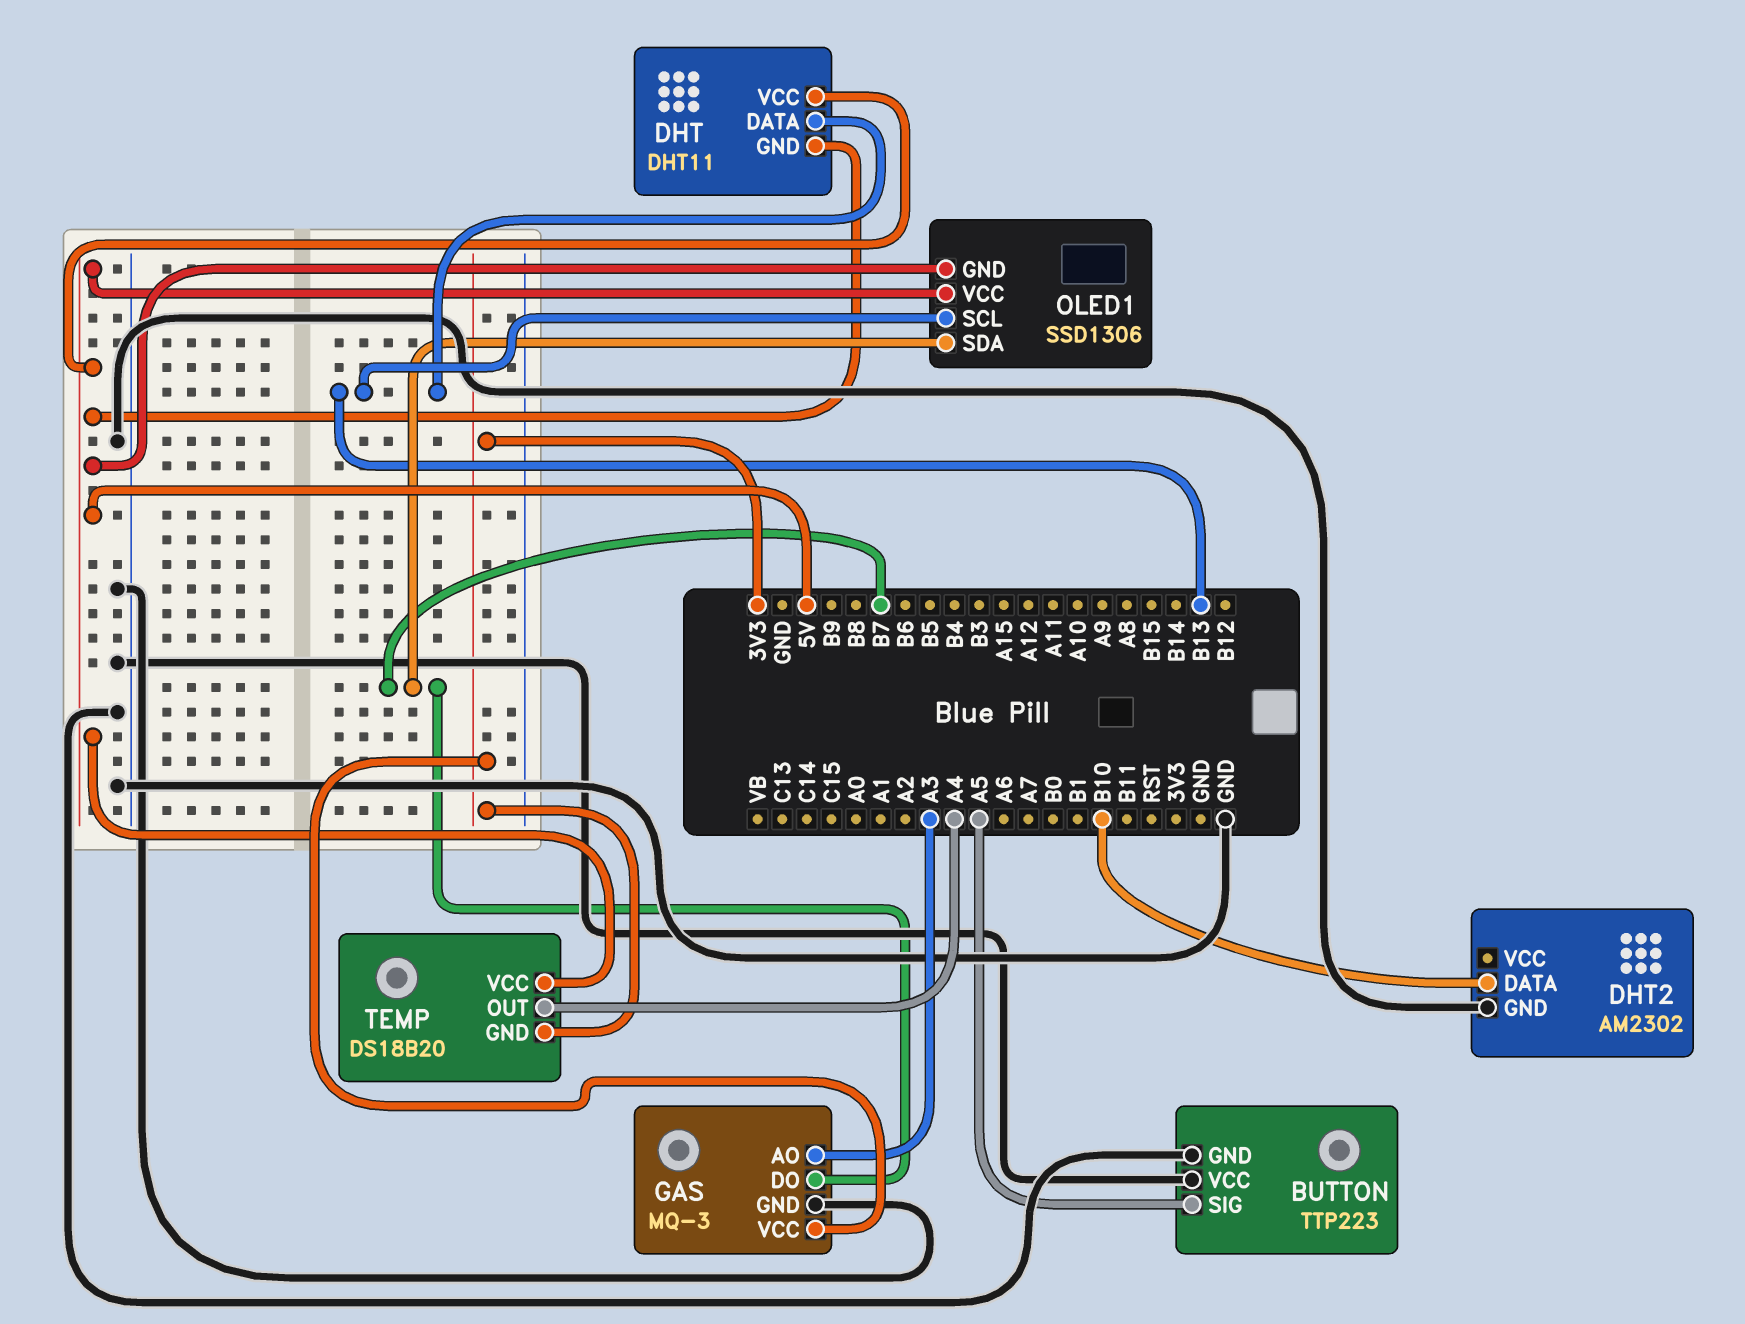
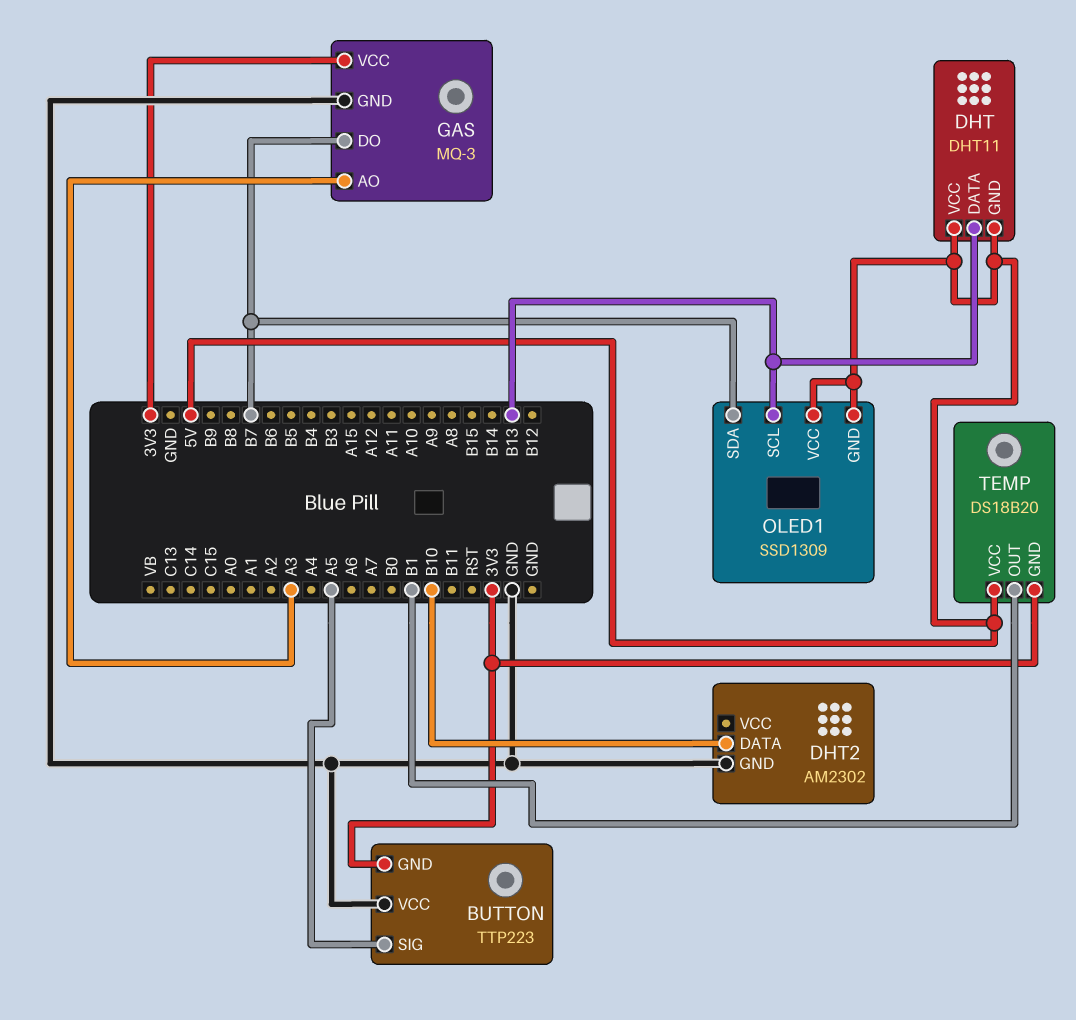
BUTTON pin GND: GND -> 3V3
OLED1: SSD1306 -> SSD1309
TEMP pin OUT: A4 -> B1

